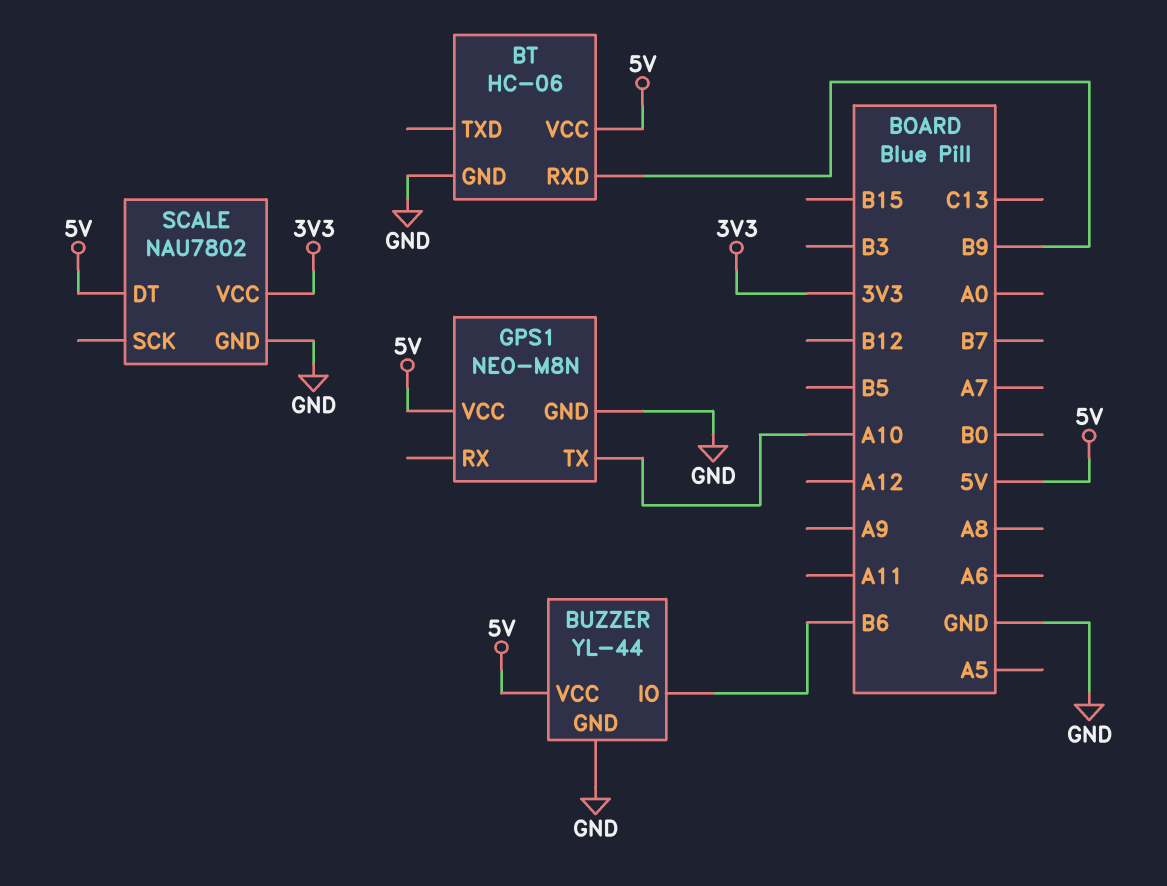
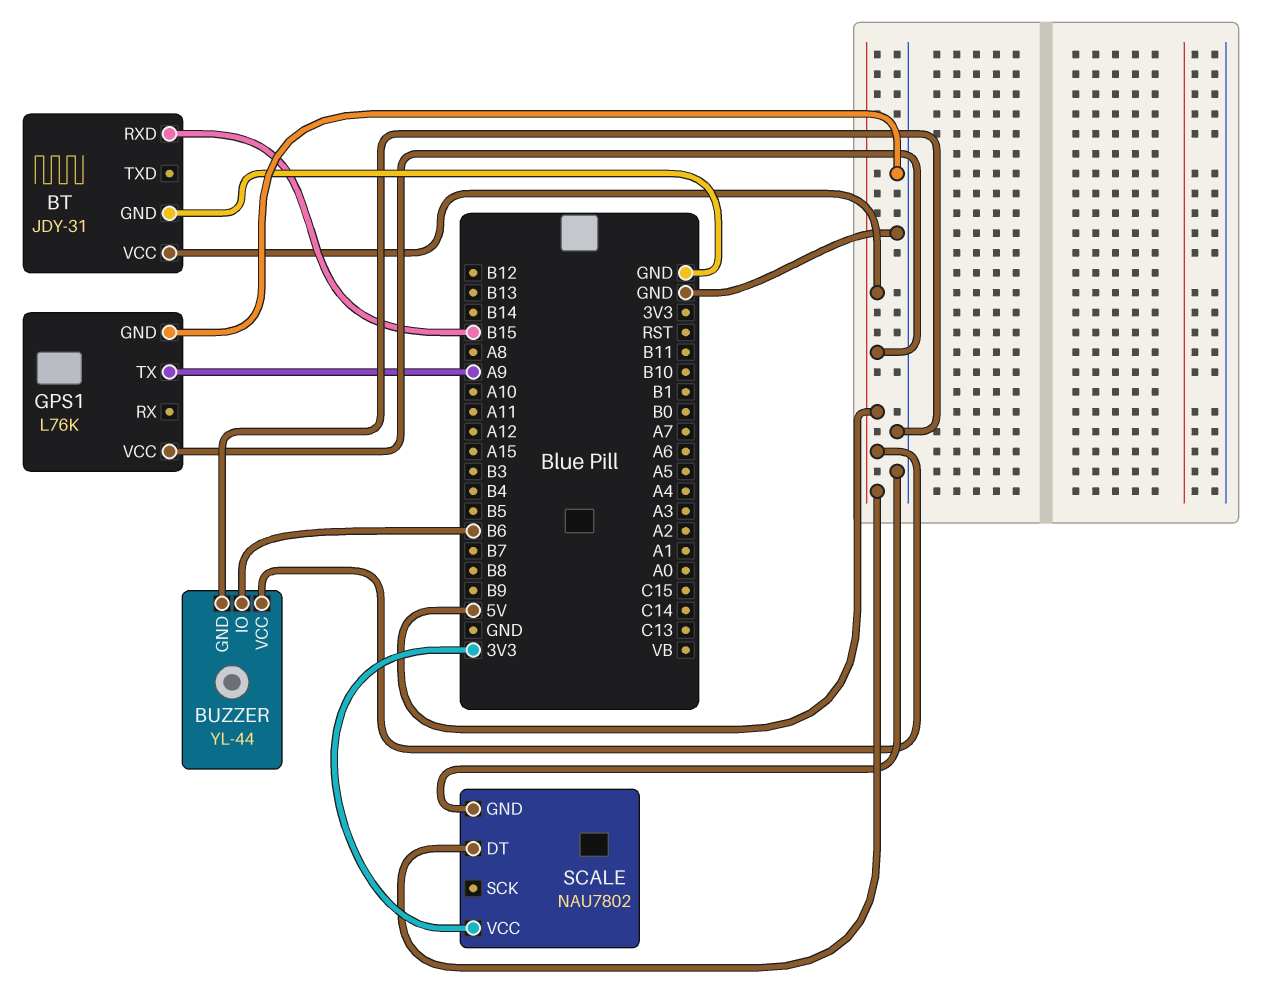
BT: HC-06 -> JDY-31
BT pin RXD: B9 -> B15
GPS1: NEO-M8N -> L76K
GPS1 pin TX: A10 -> A9

